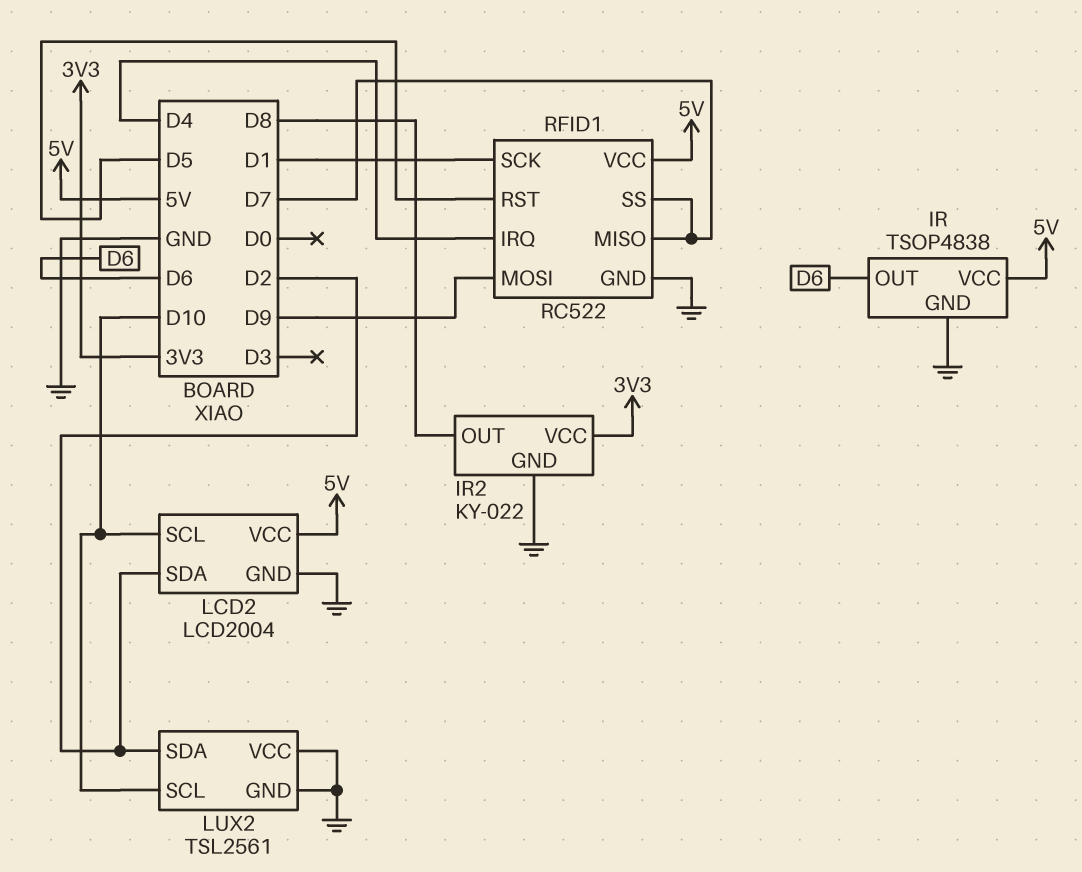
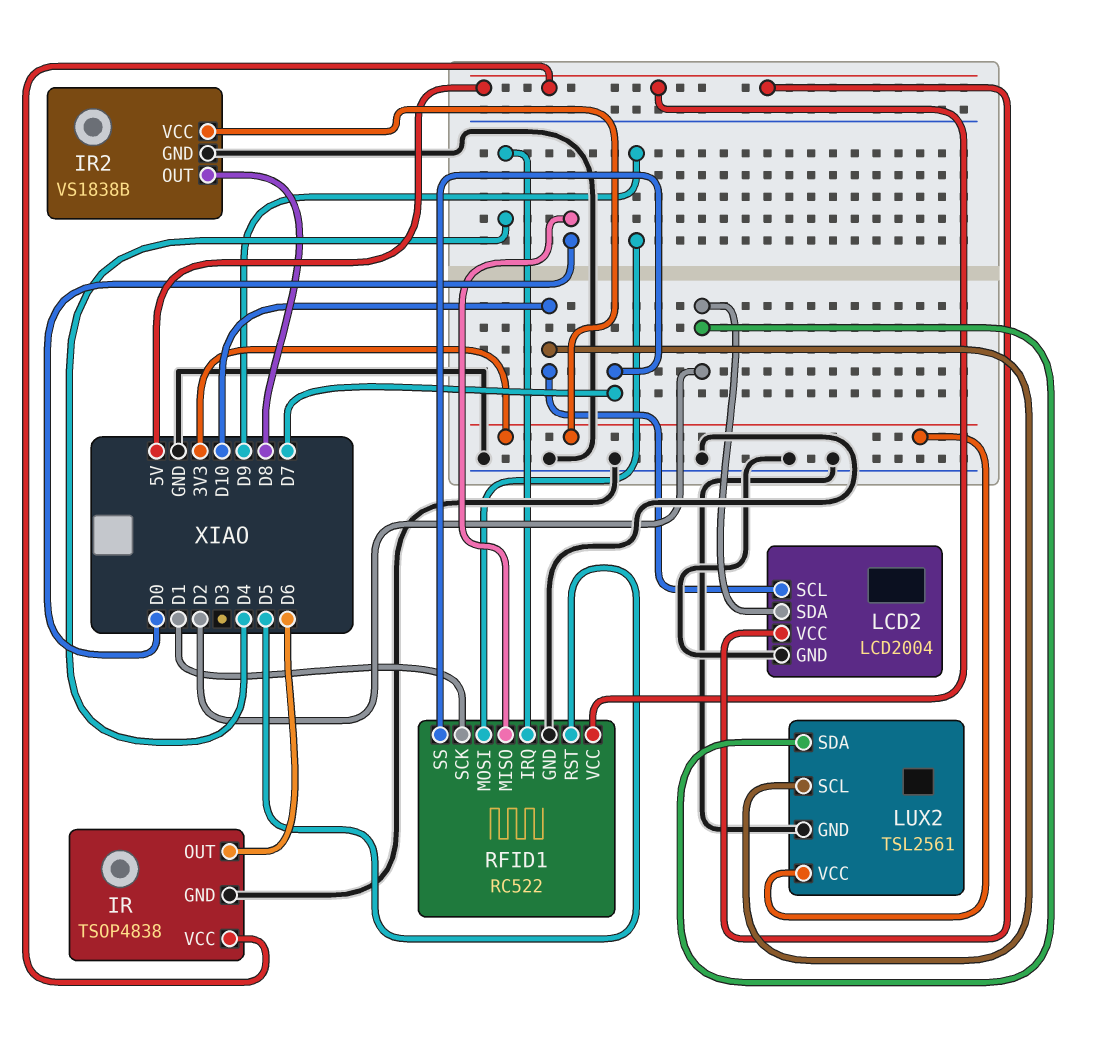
IR2: KY-022 -> VS1838B
LUX2 pin VCC: GND -> 3V3
RFID1 pin MISO: D7 -> D0

